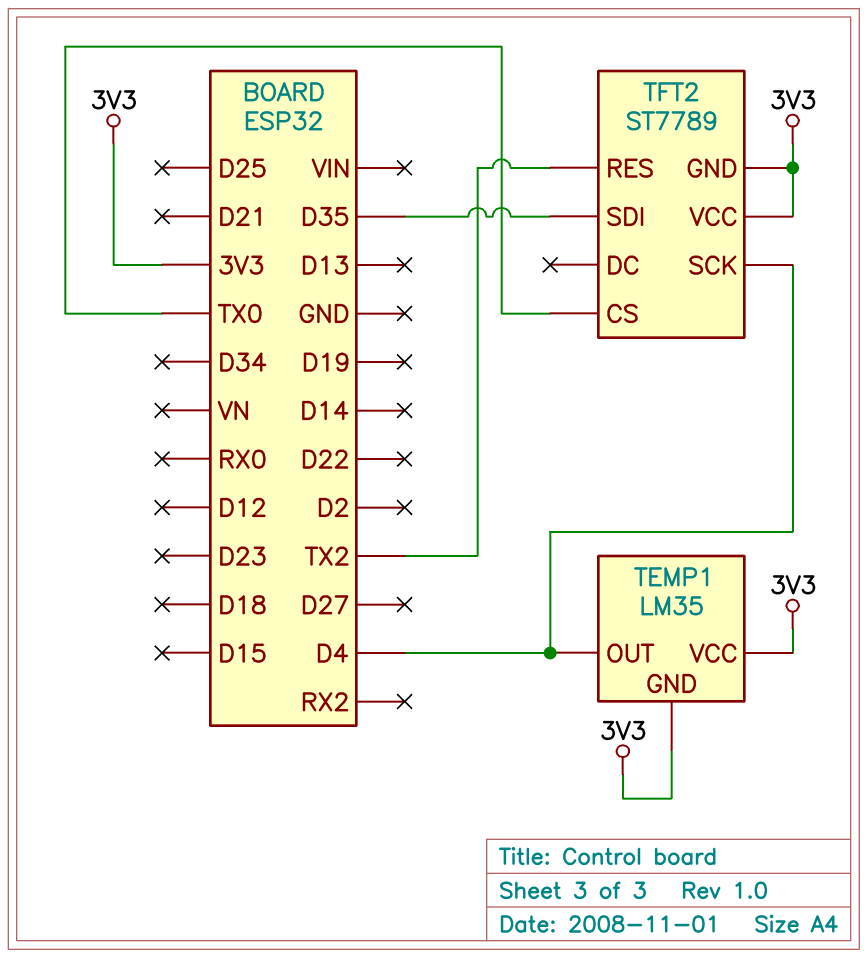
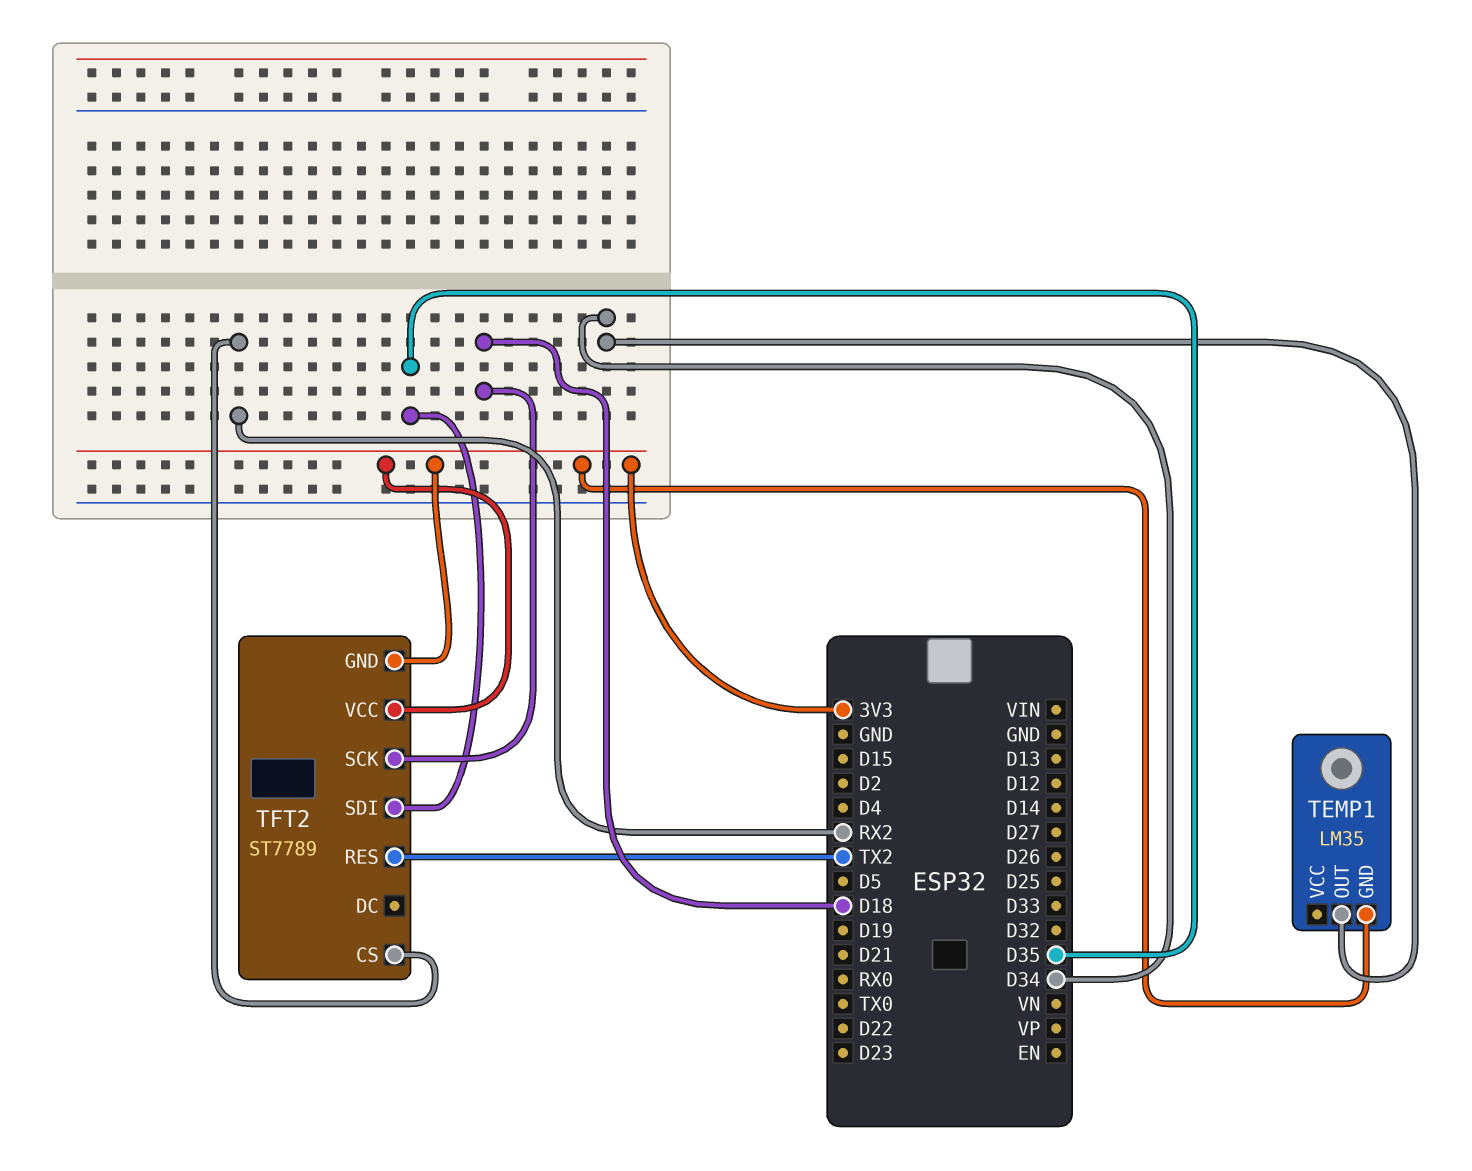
TEMP1 pin OUT: D4 -> D34
TEMP1 pin VCC: 3V3 -> none
TFT2 pin CS: TX0 -> RX2
TFT2 pin SCK: D4 -> D18

